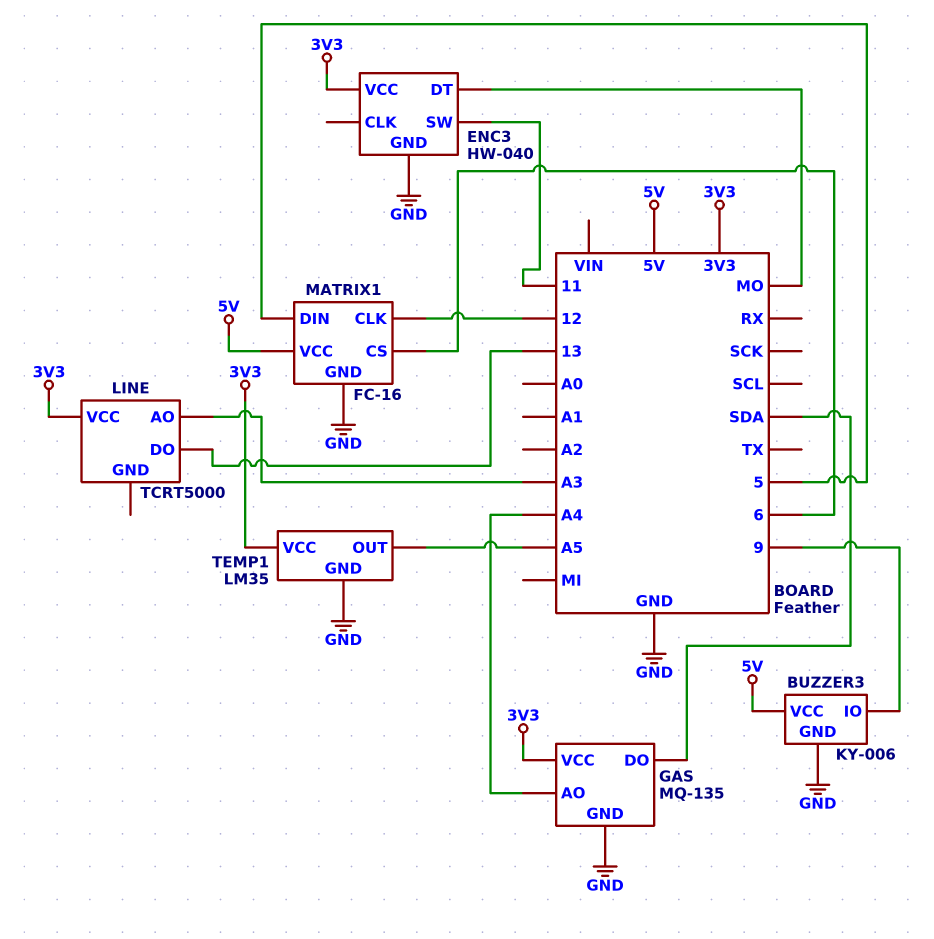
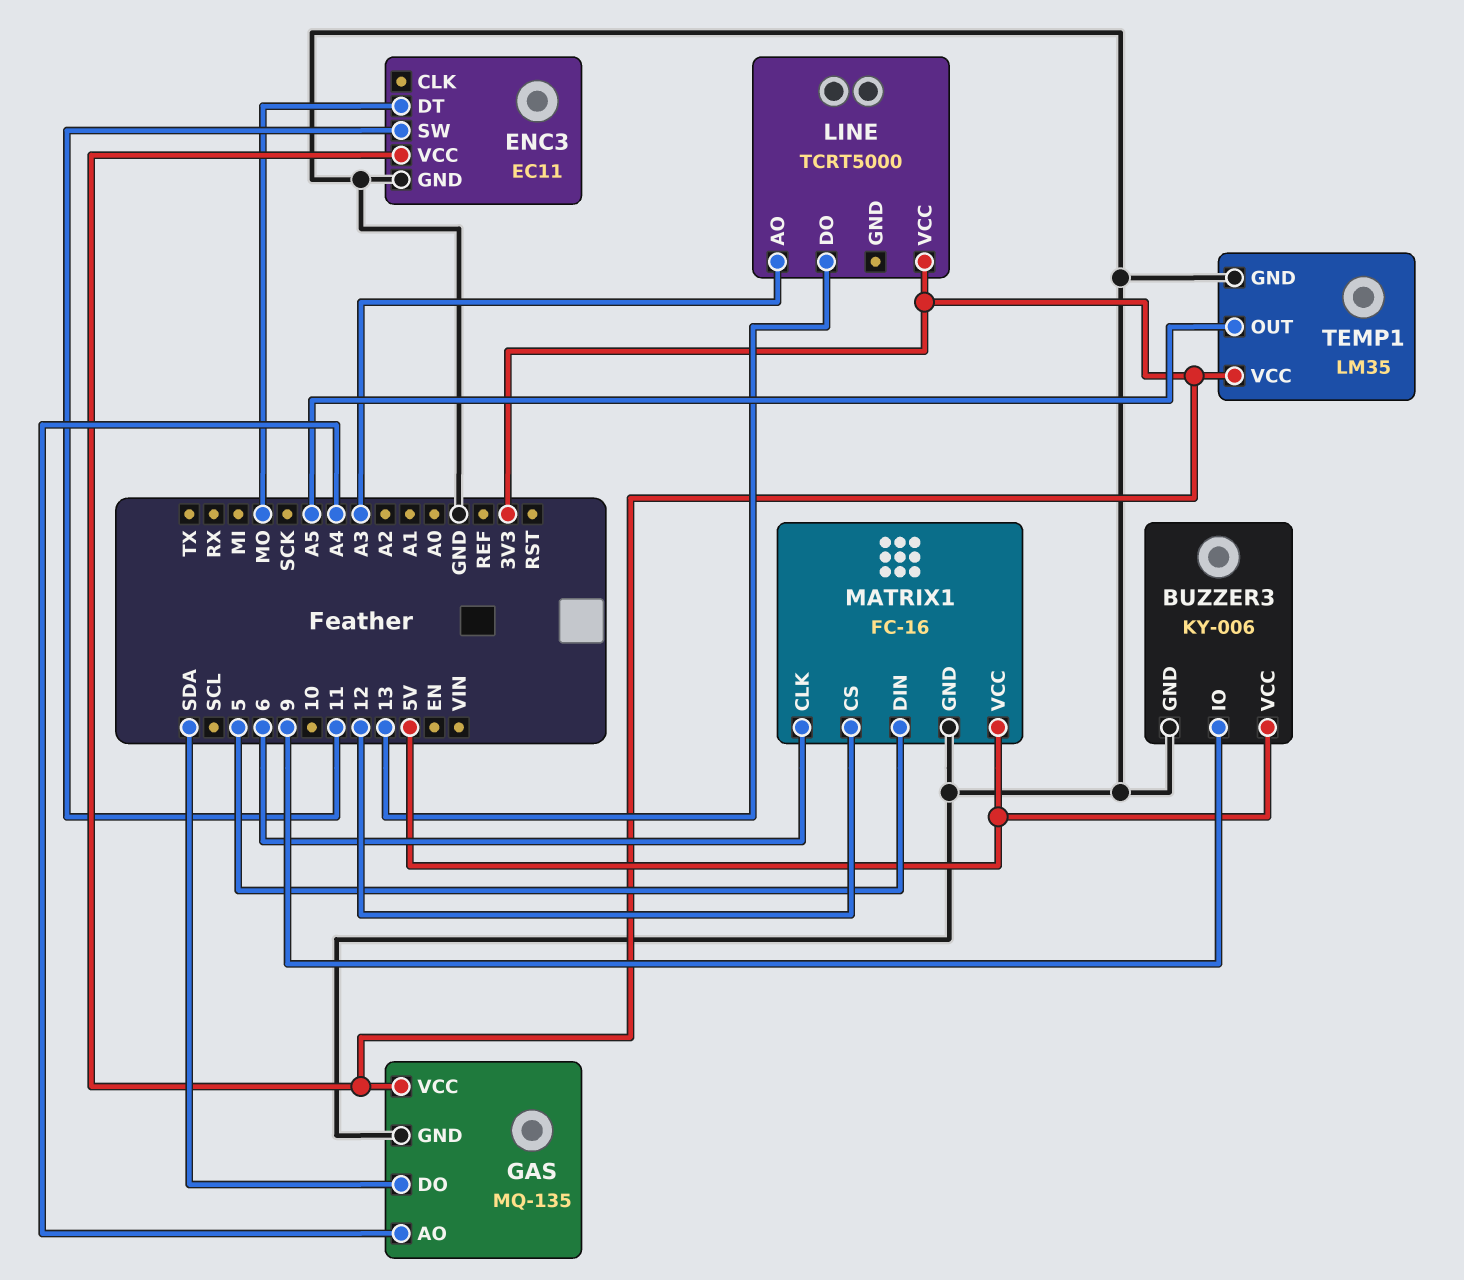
ENC3: HW-040 -> EC11
MATRIX1 pin CLK: 12 -> 6
MATRIX1 pin CS: 6 -> 12

